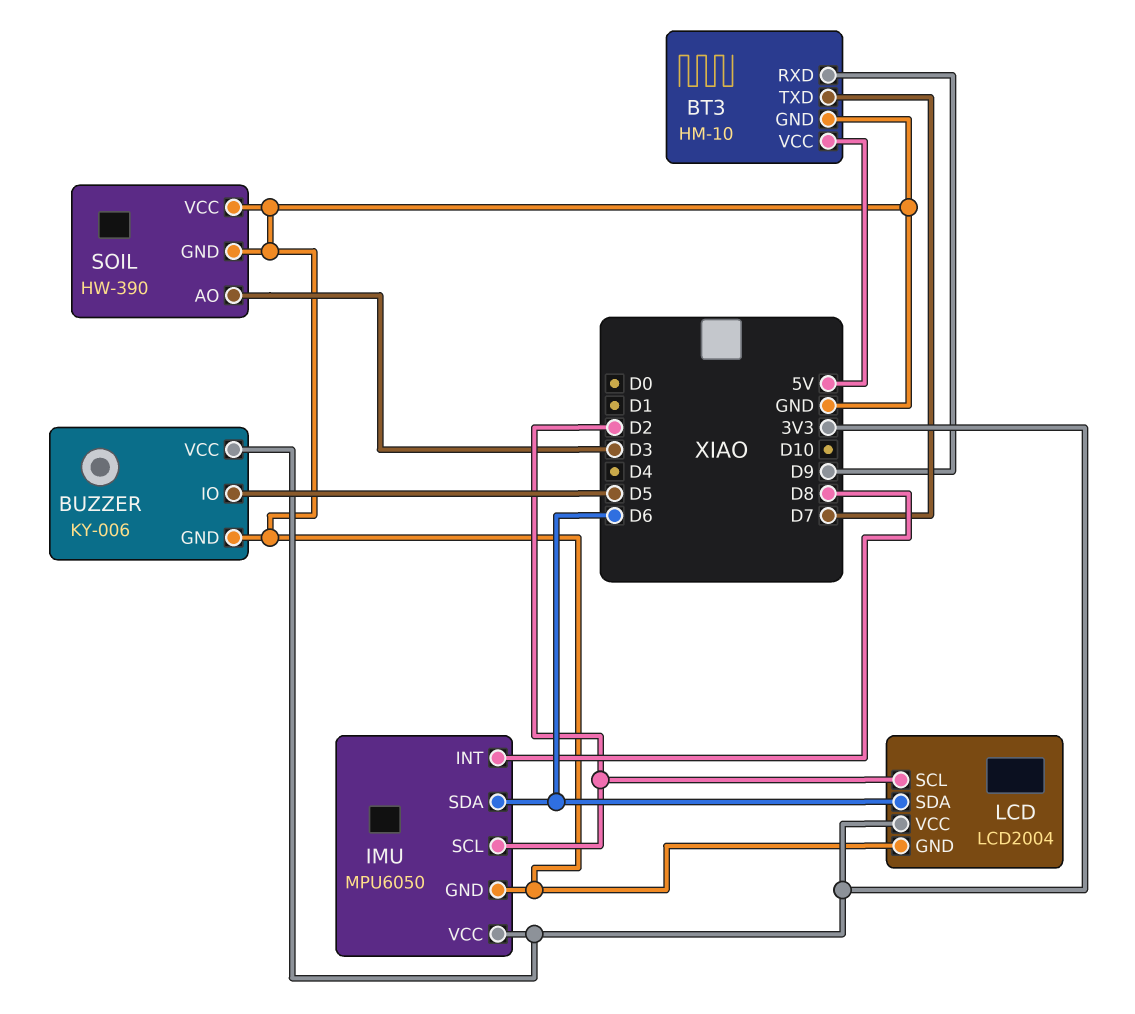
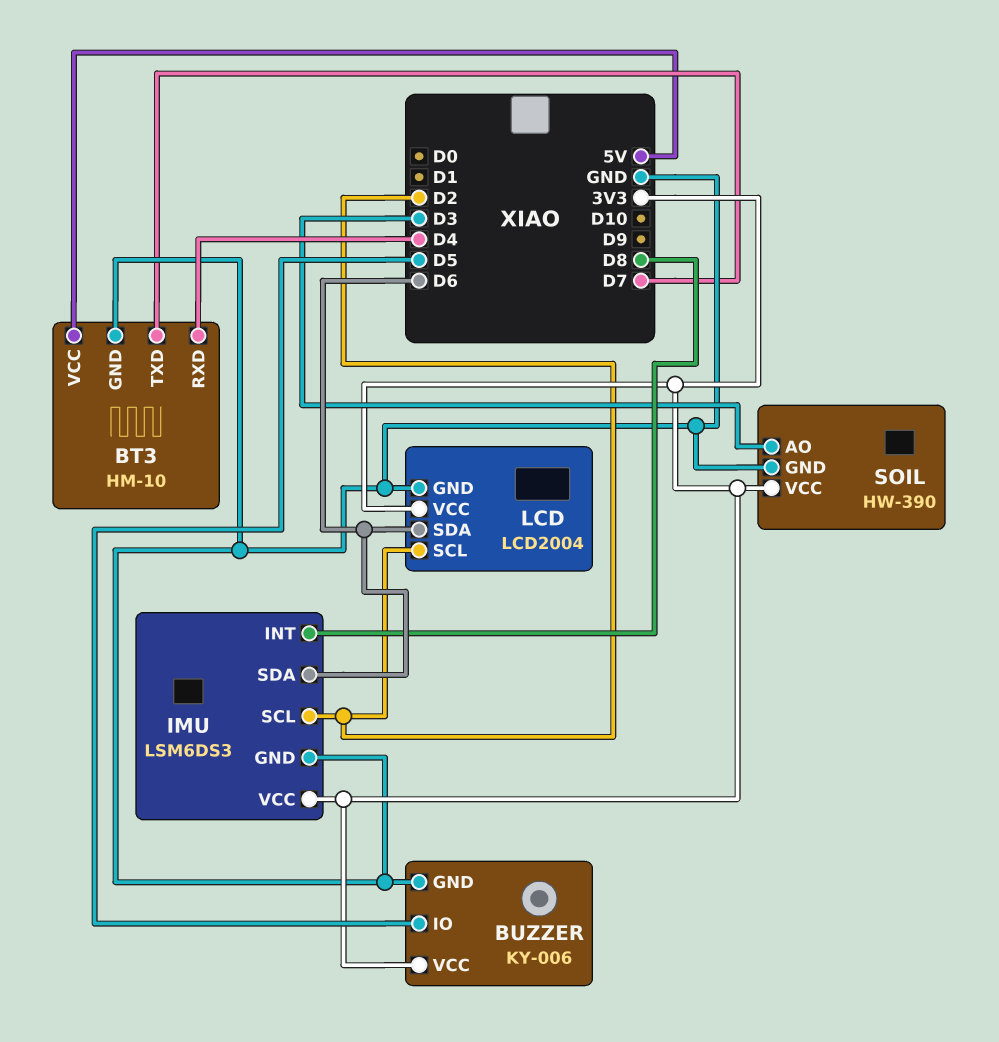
BT3 pin RXD: D9 -> D4
IMU: MPU6050 -> LSM6DS3
SOIL pin VCC: GND -> 3V3

